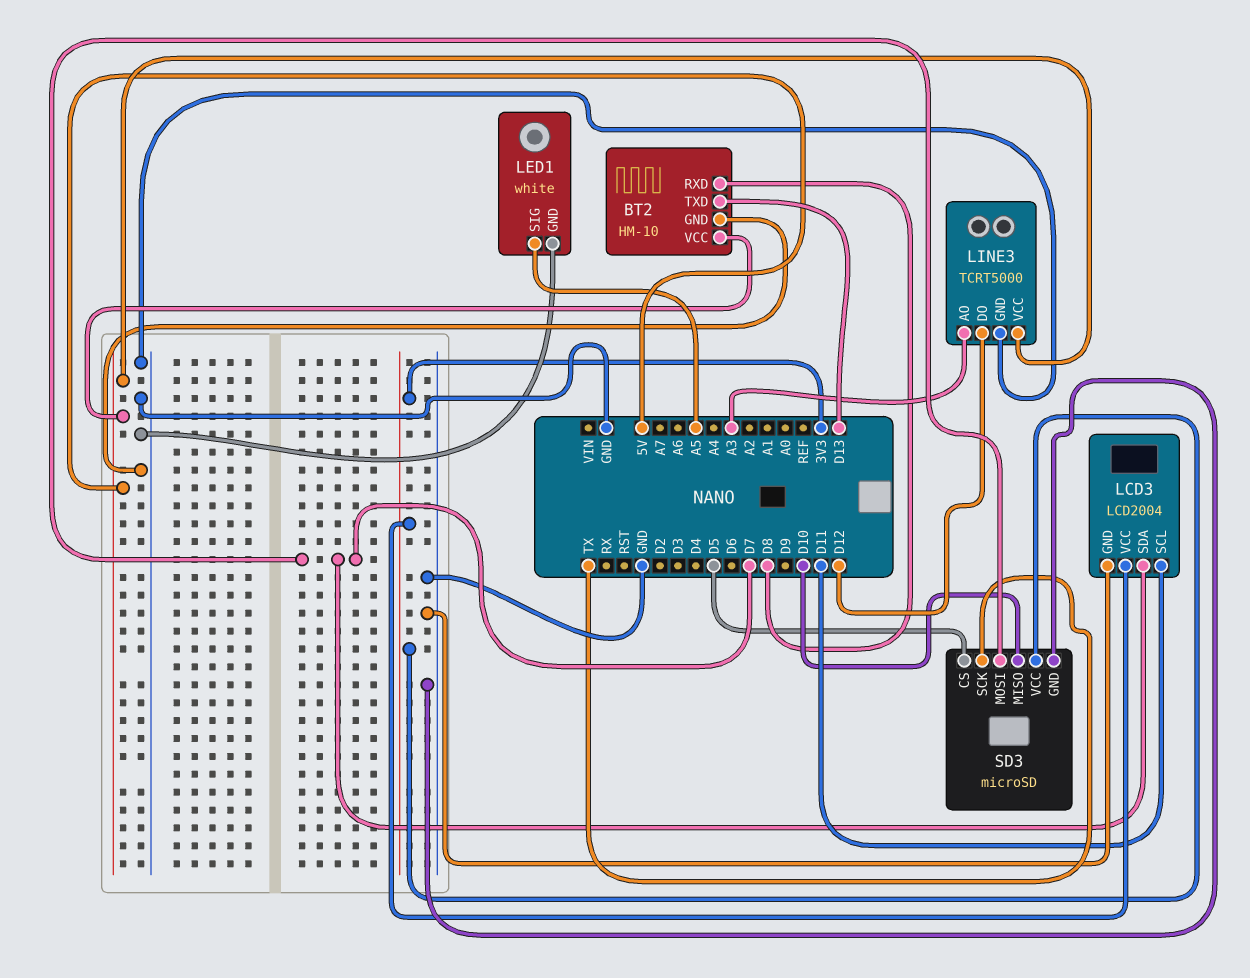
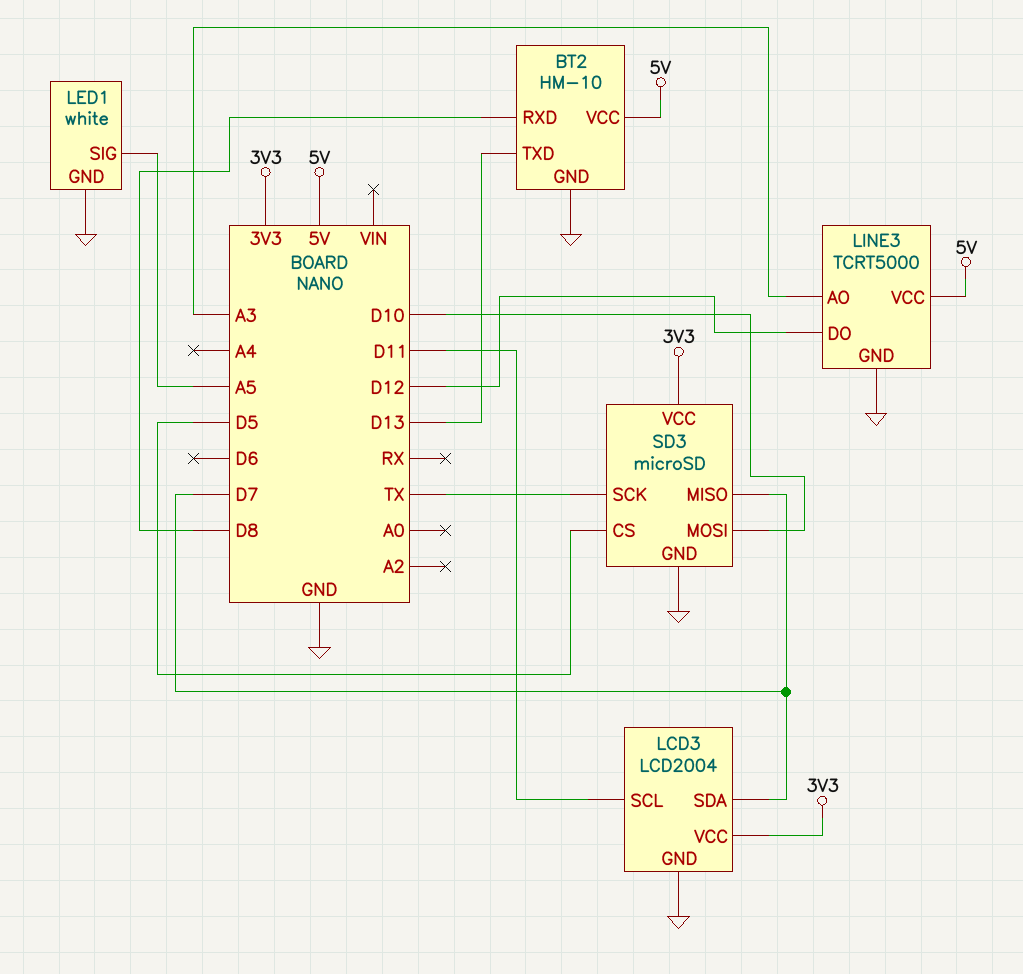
SD3 pin MISO: D10 -> D7
SD3 pin MOSI: D7 -> D10

